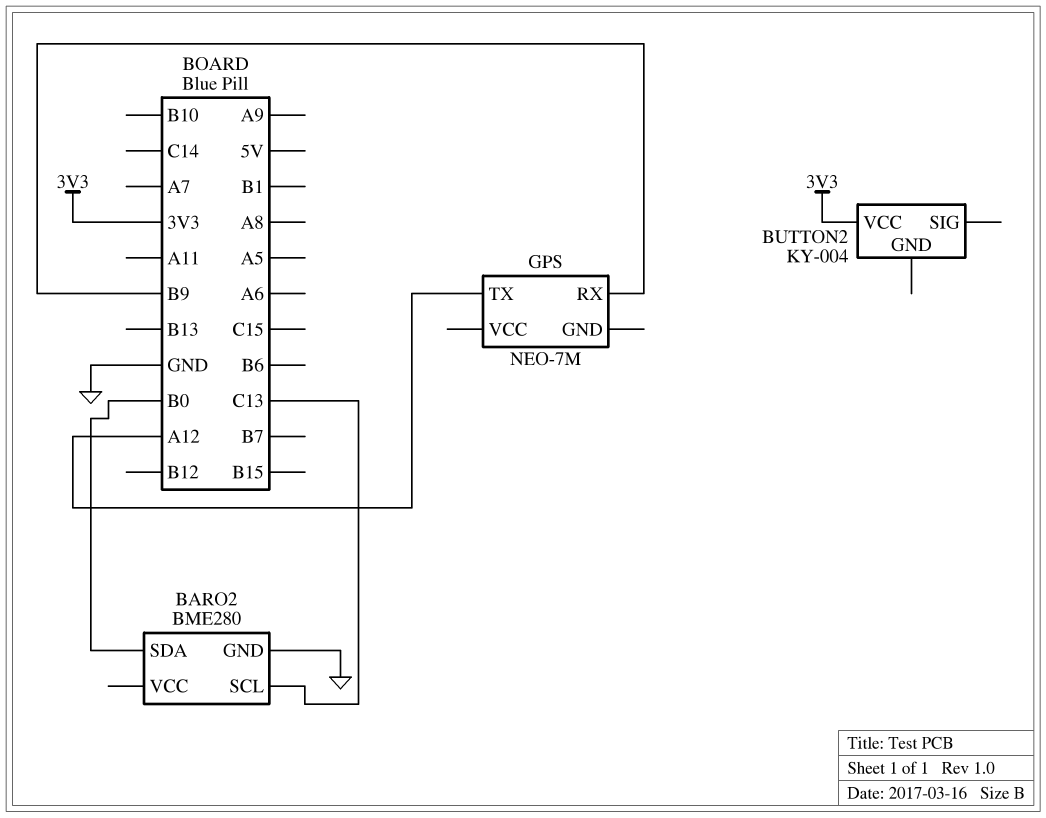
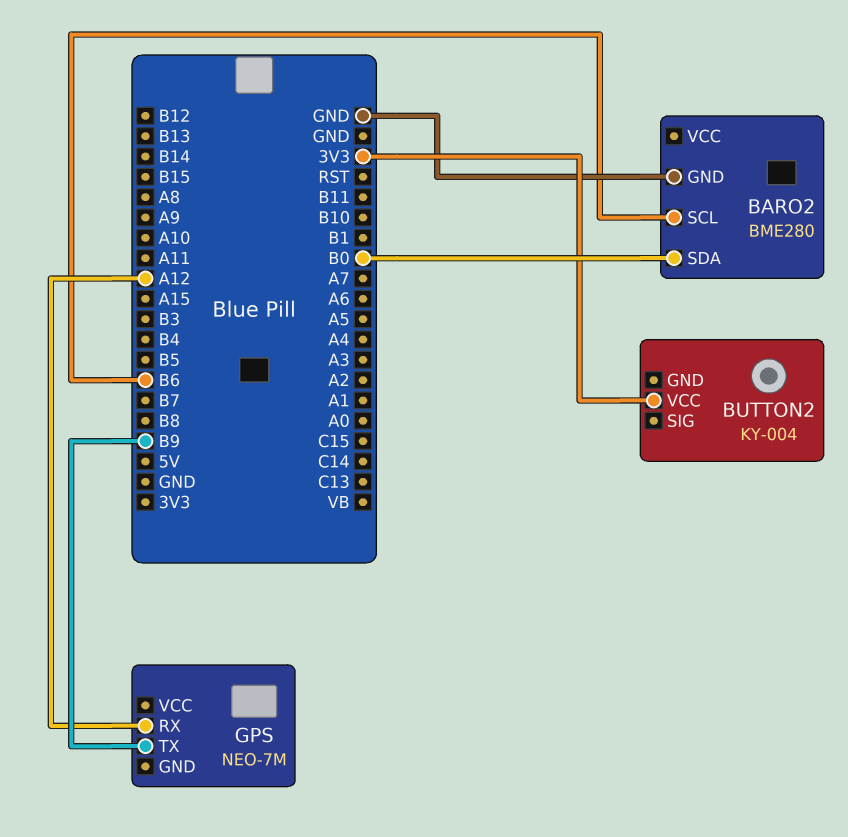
BARO2 pin SCL: C13 -> B6
GPS pin RX: B9 -> A12
GPS pin TX: A12 -> B9

